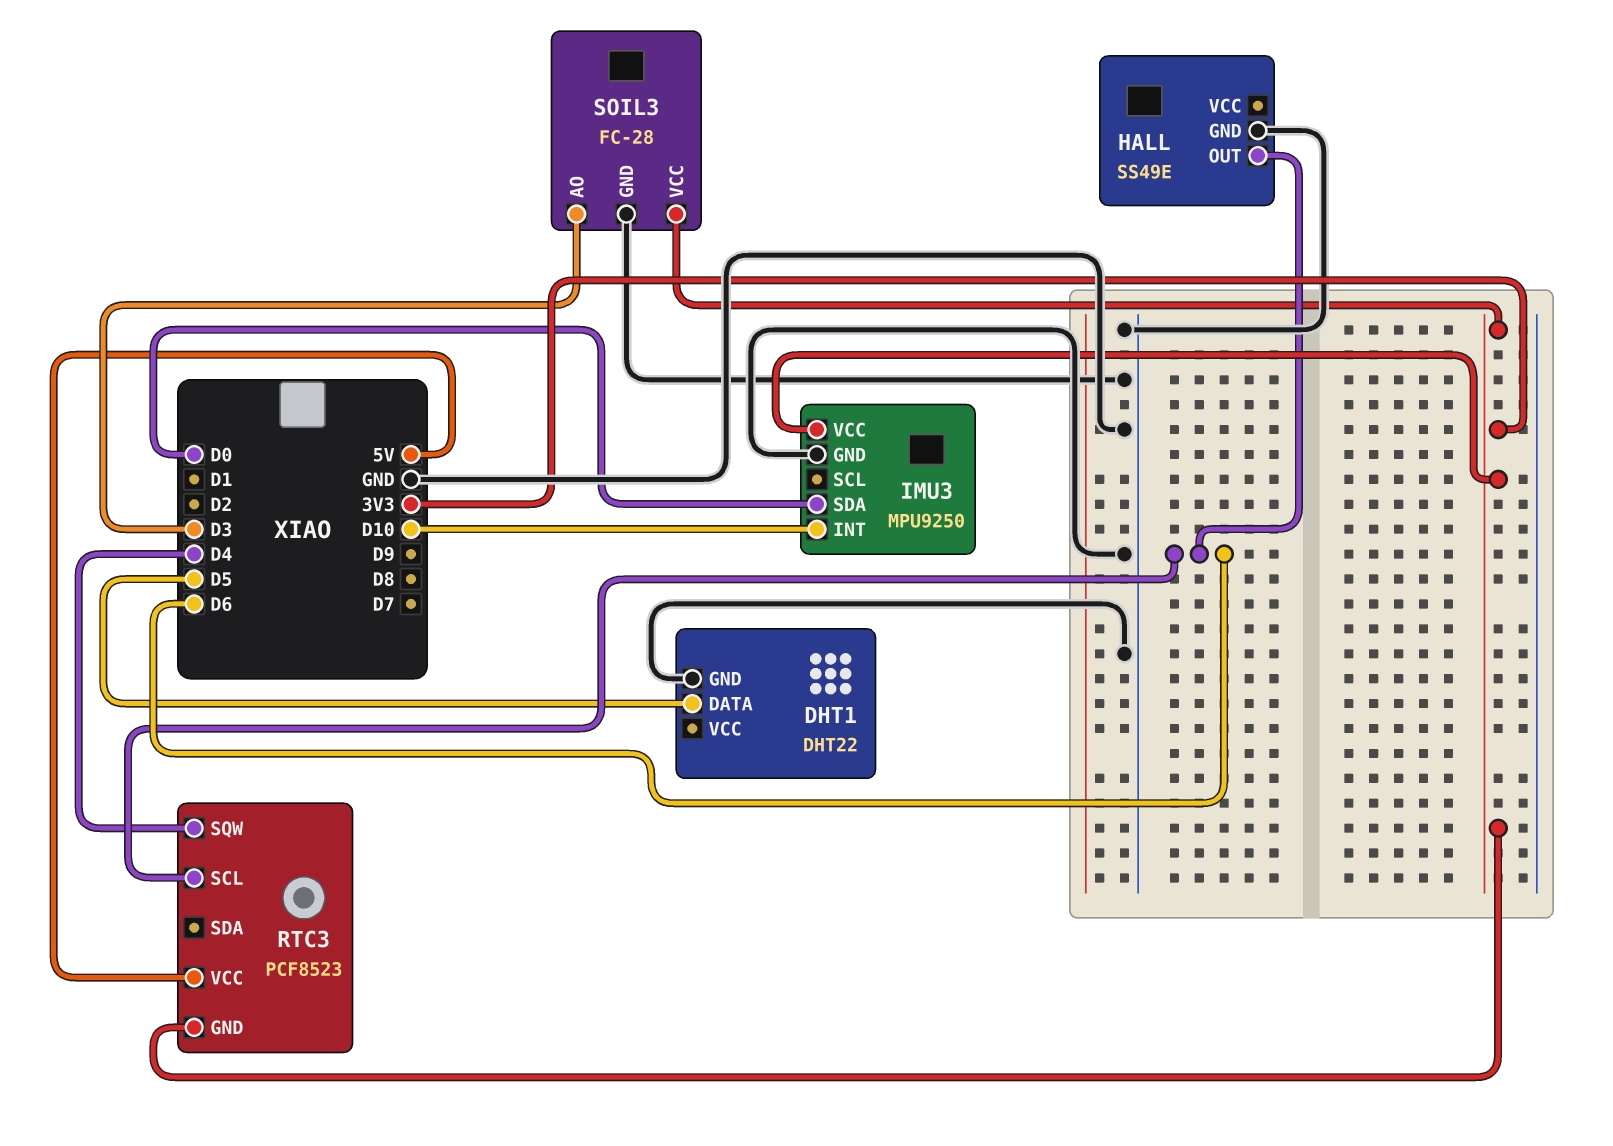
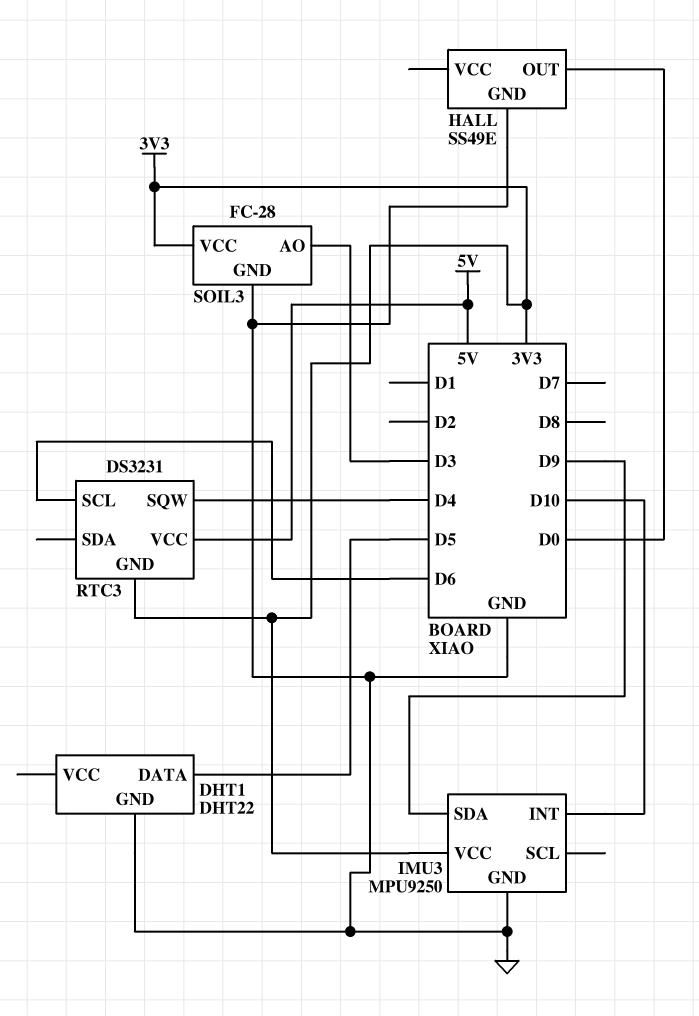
HALL pin OUT: D6 -> D0
IMU3 pin SDA: D0 -> D9
RTC3: PCF8523 -> DS3231

